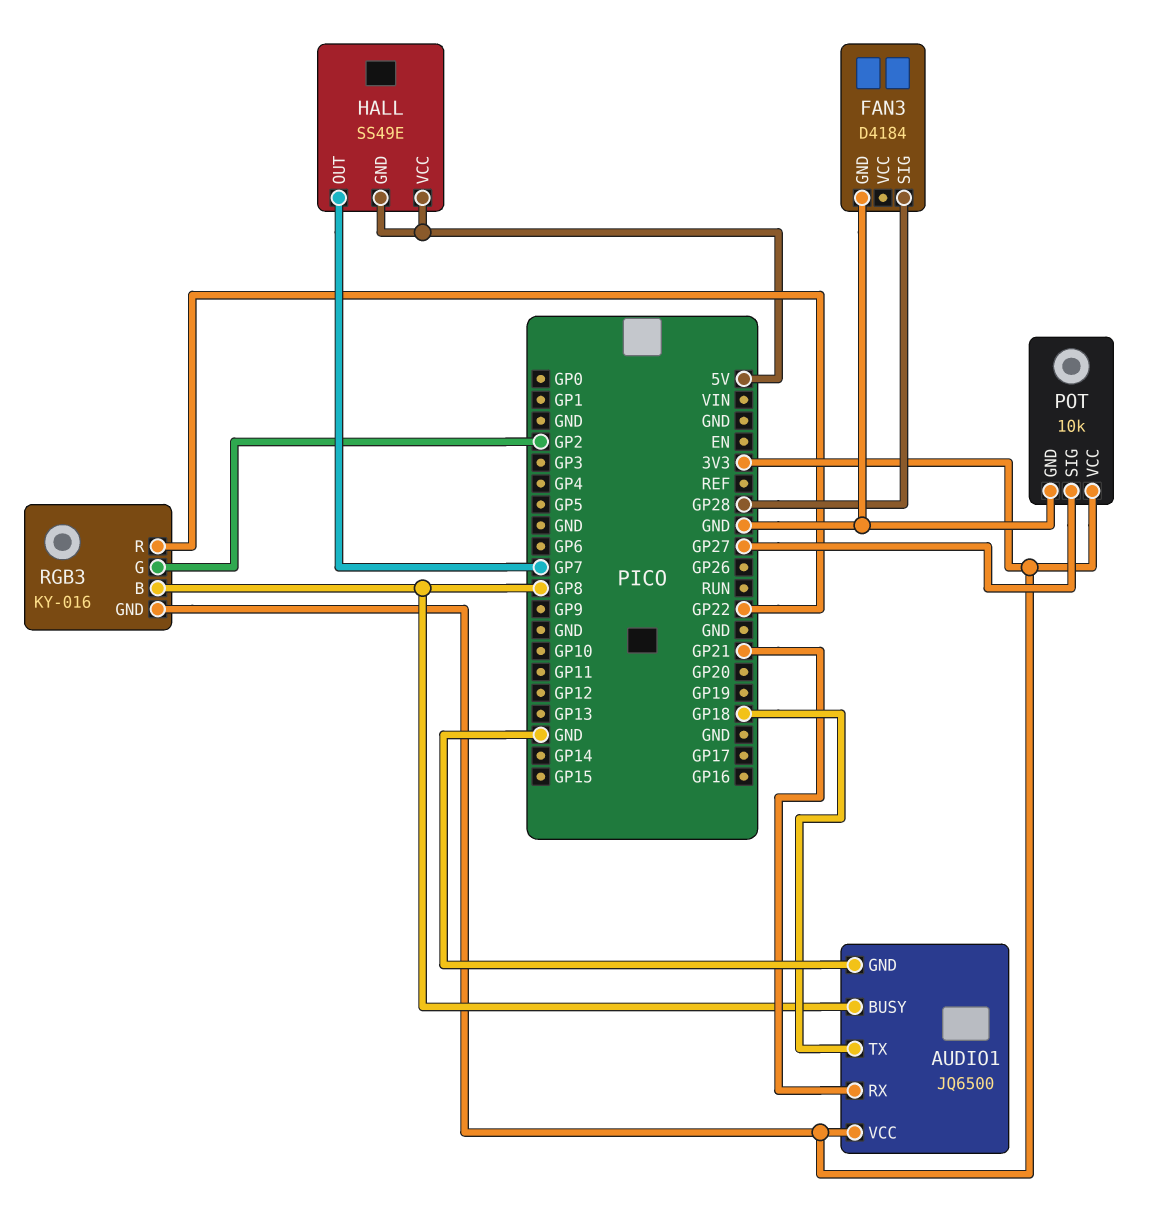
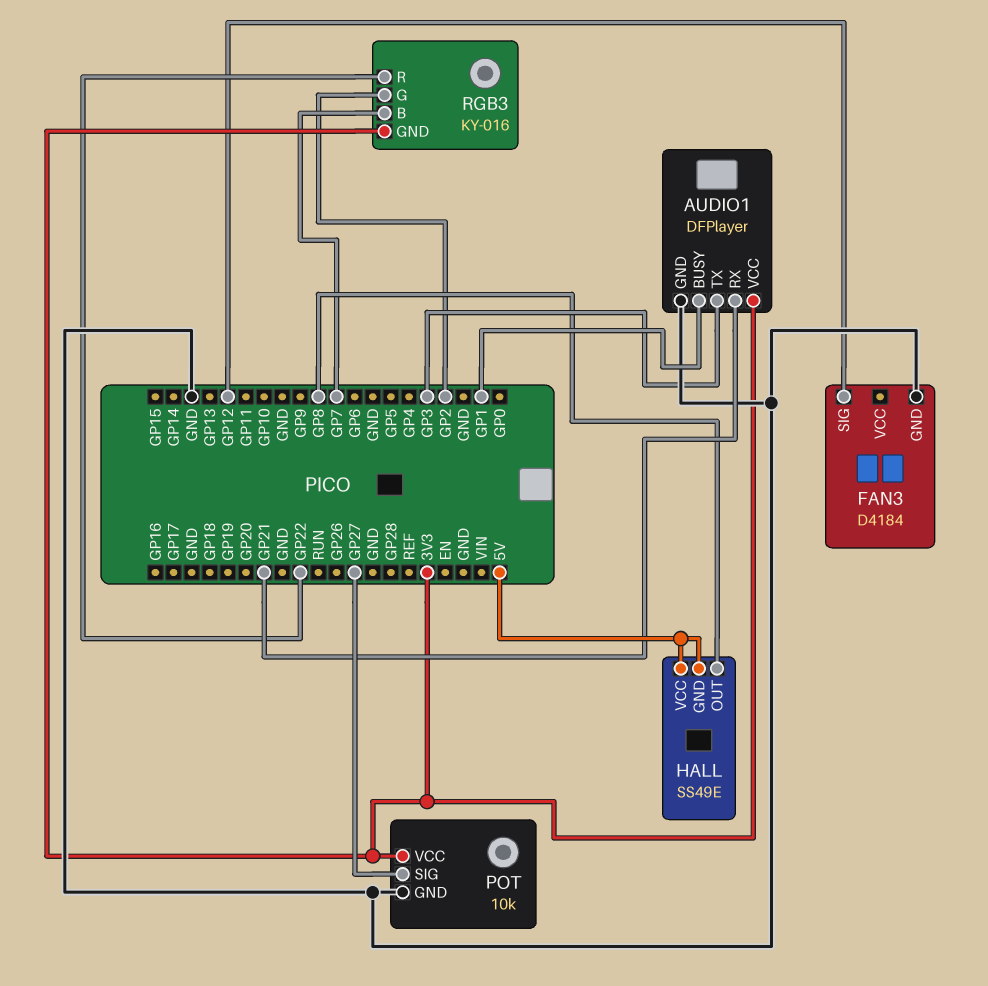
AUDIO1: JQ6500 -> DFPlayer
AUDIO1 pin BUSY: GP8 -> GP1
AUDIO1 pin TX: GP18 -> GP3
FAN3 pin SIG: GP28 -> GP12
HALL pin OUT: GP7 -> GP8
RGB3 pin B: GP8 -> GP7

